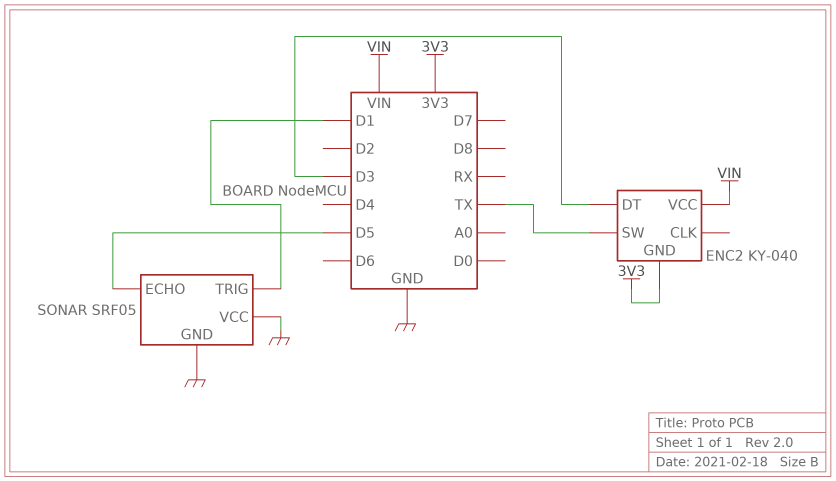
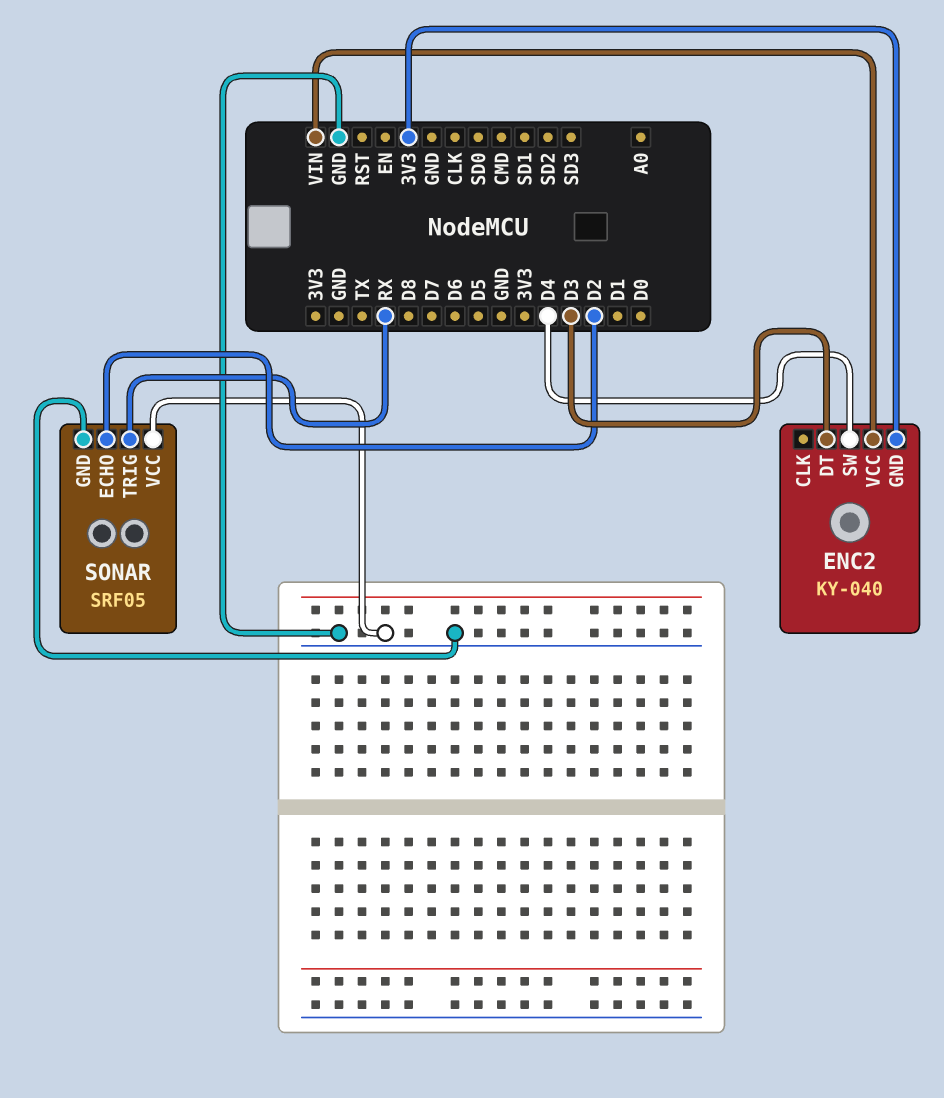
ENC2 pin SW: TX -> D4
SONAR pin ECHO: D5 -> D2
SONAR pin TRIG: D1 -> RX

